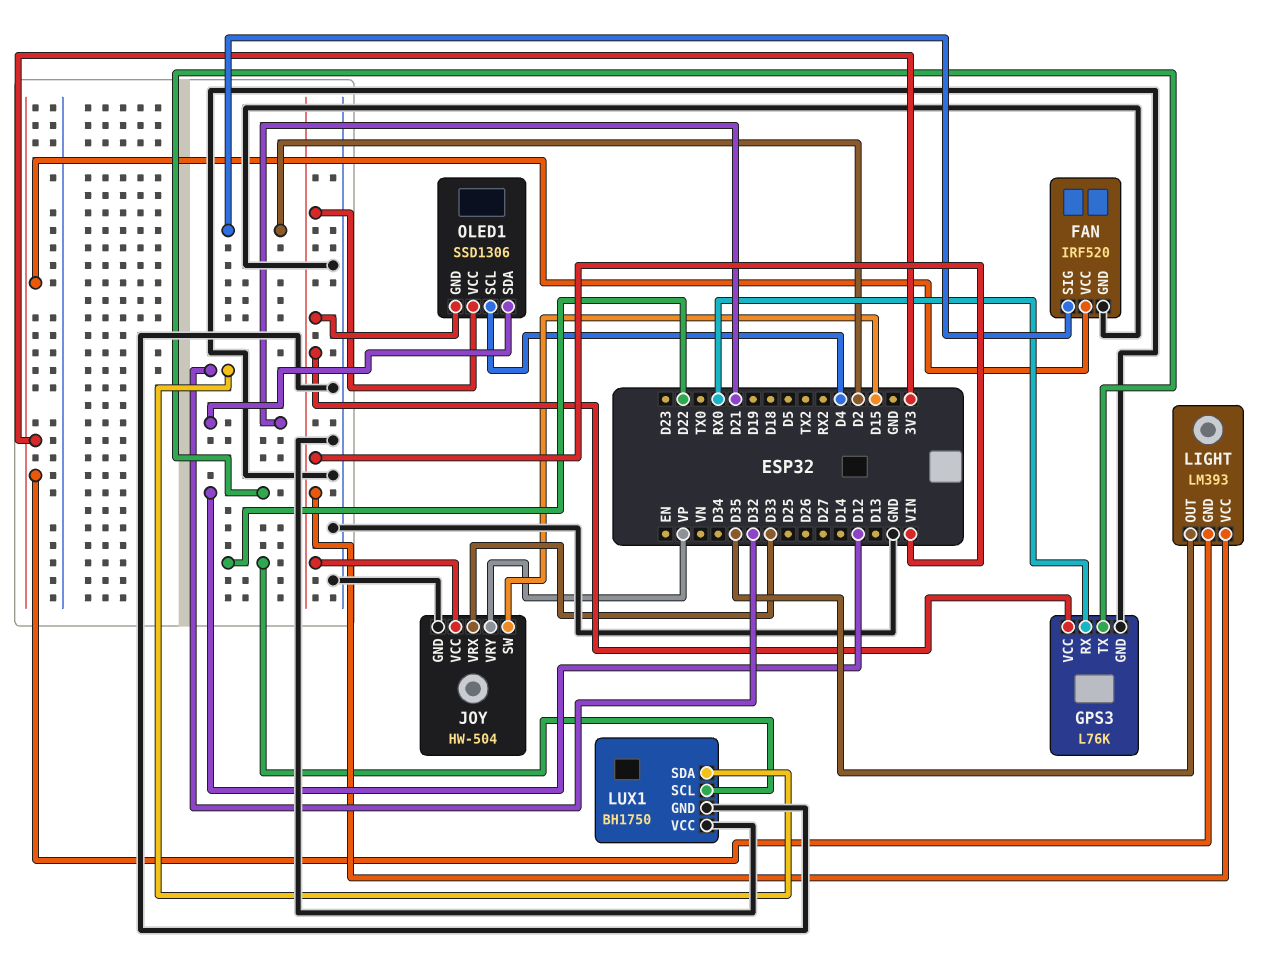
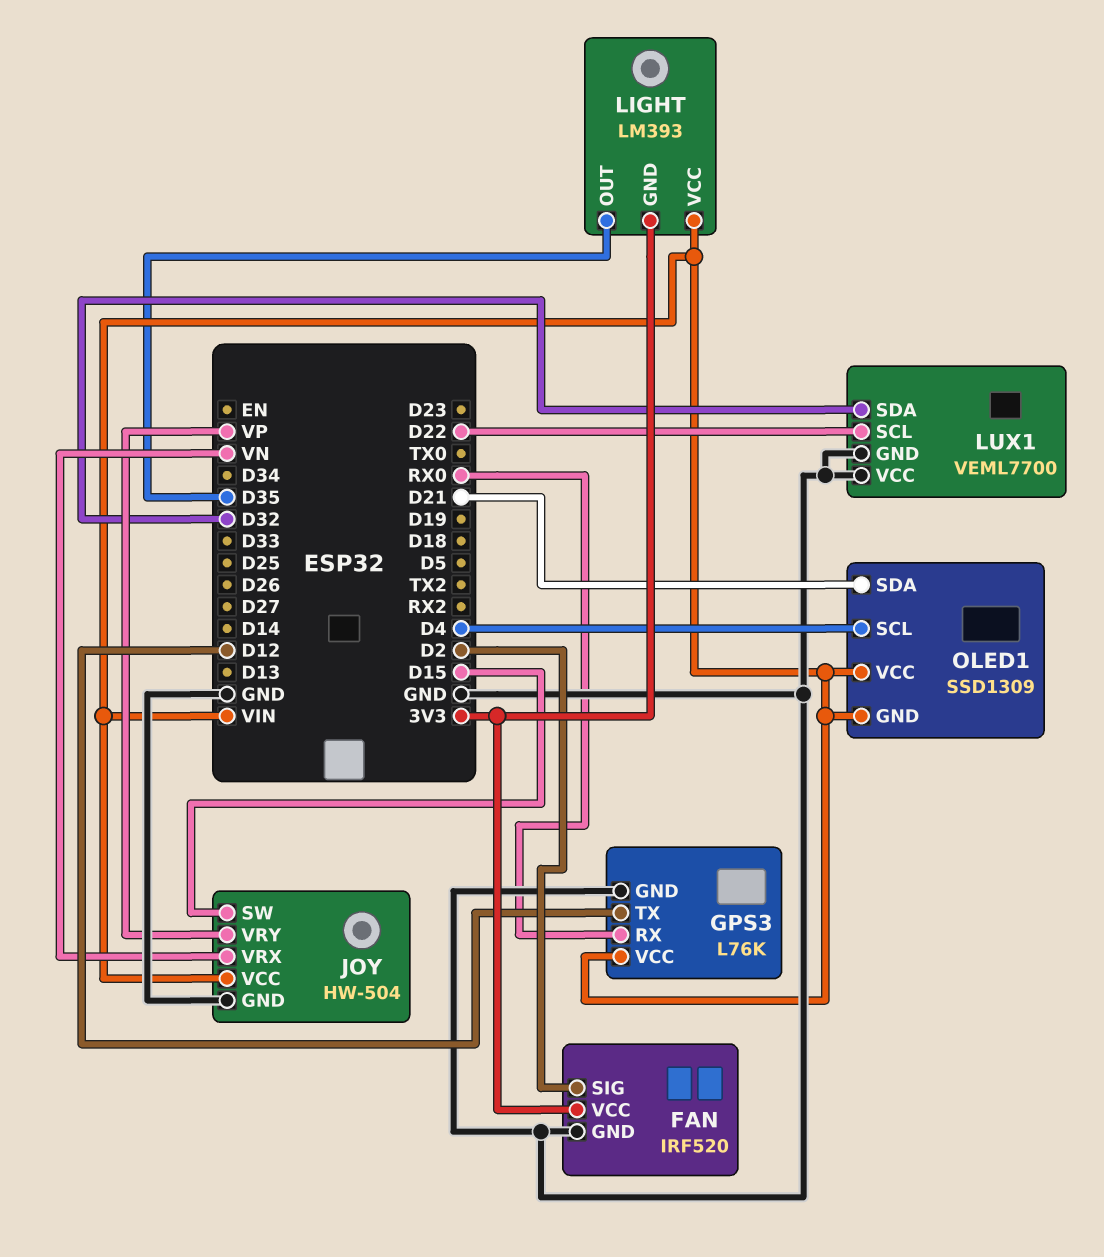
JOY pin VRX: D33 -> VN
LUX1: BH1750 -> VEML7700
OLED1: SSD1306 -> SSD1309

